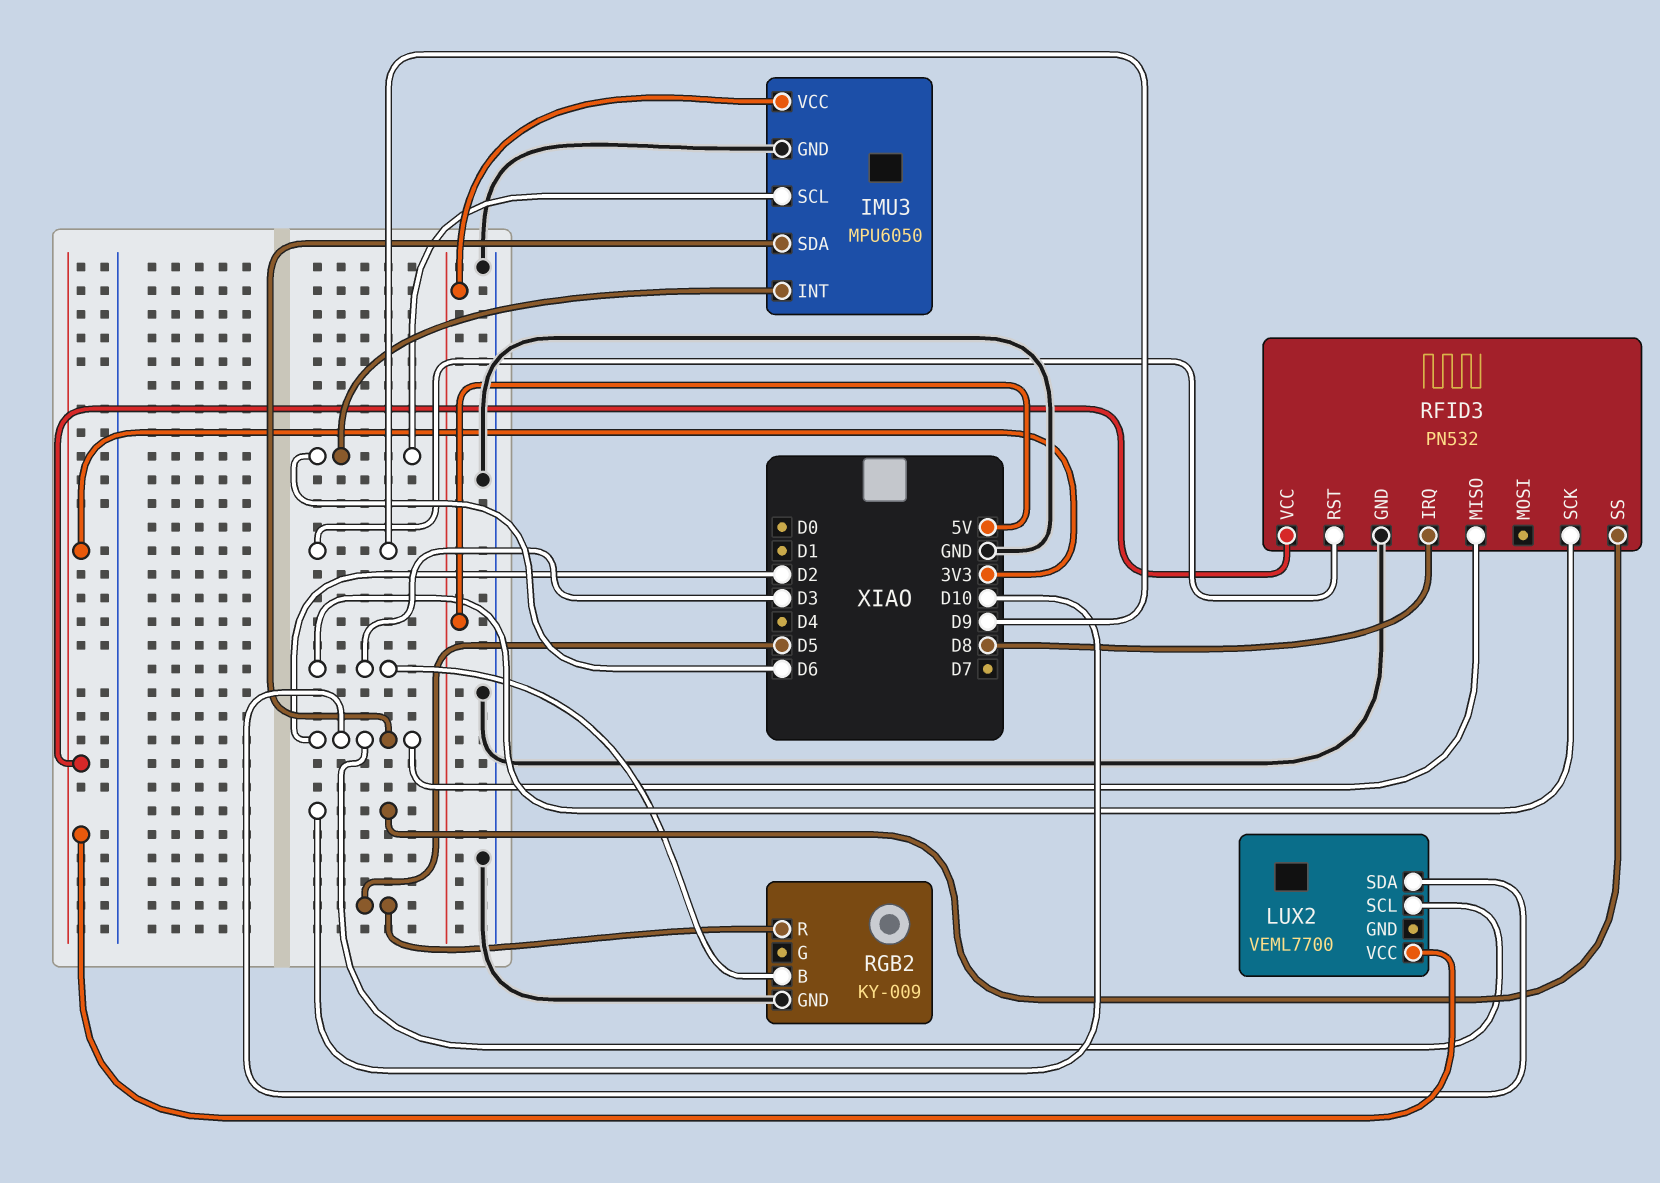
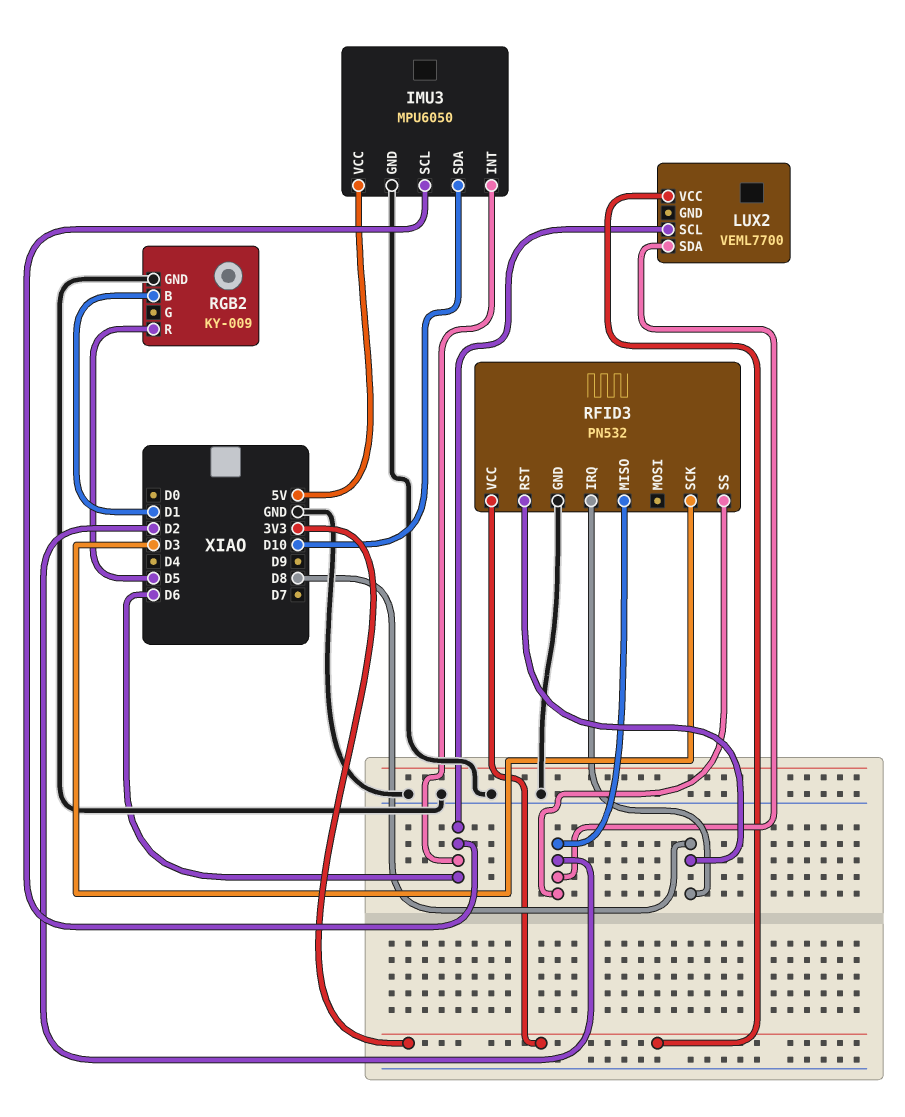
IMU3 pin SDA: D2 -> D10
LUX2 pin SCL: D2 -> D6
RFID3 pin RST: D9 -> D8
RFID3 pin SS: D10 -> D2
RGB2 pin B: D3 -> D1

